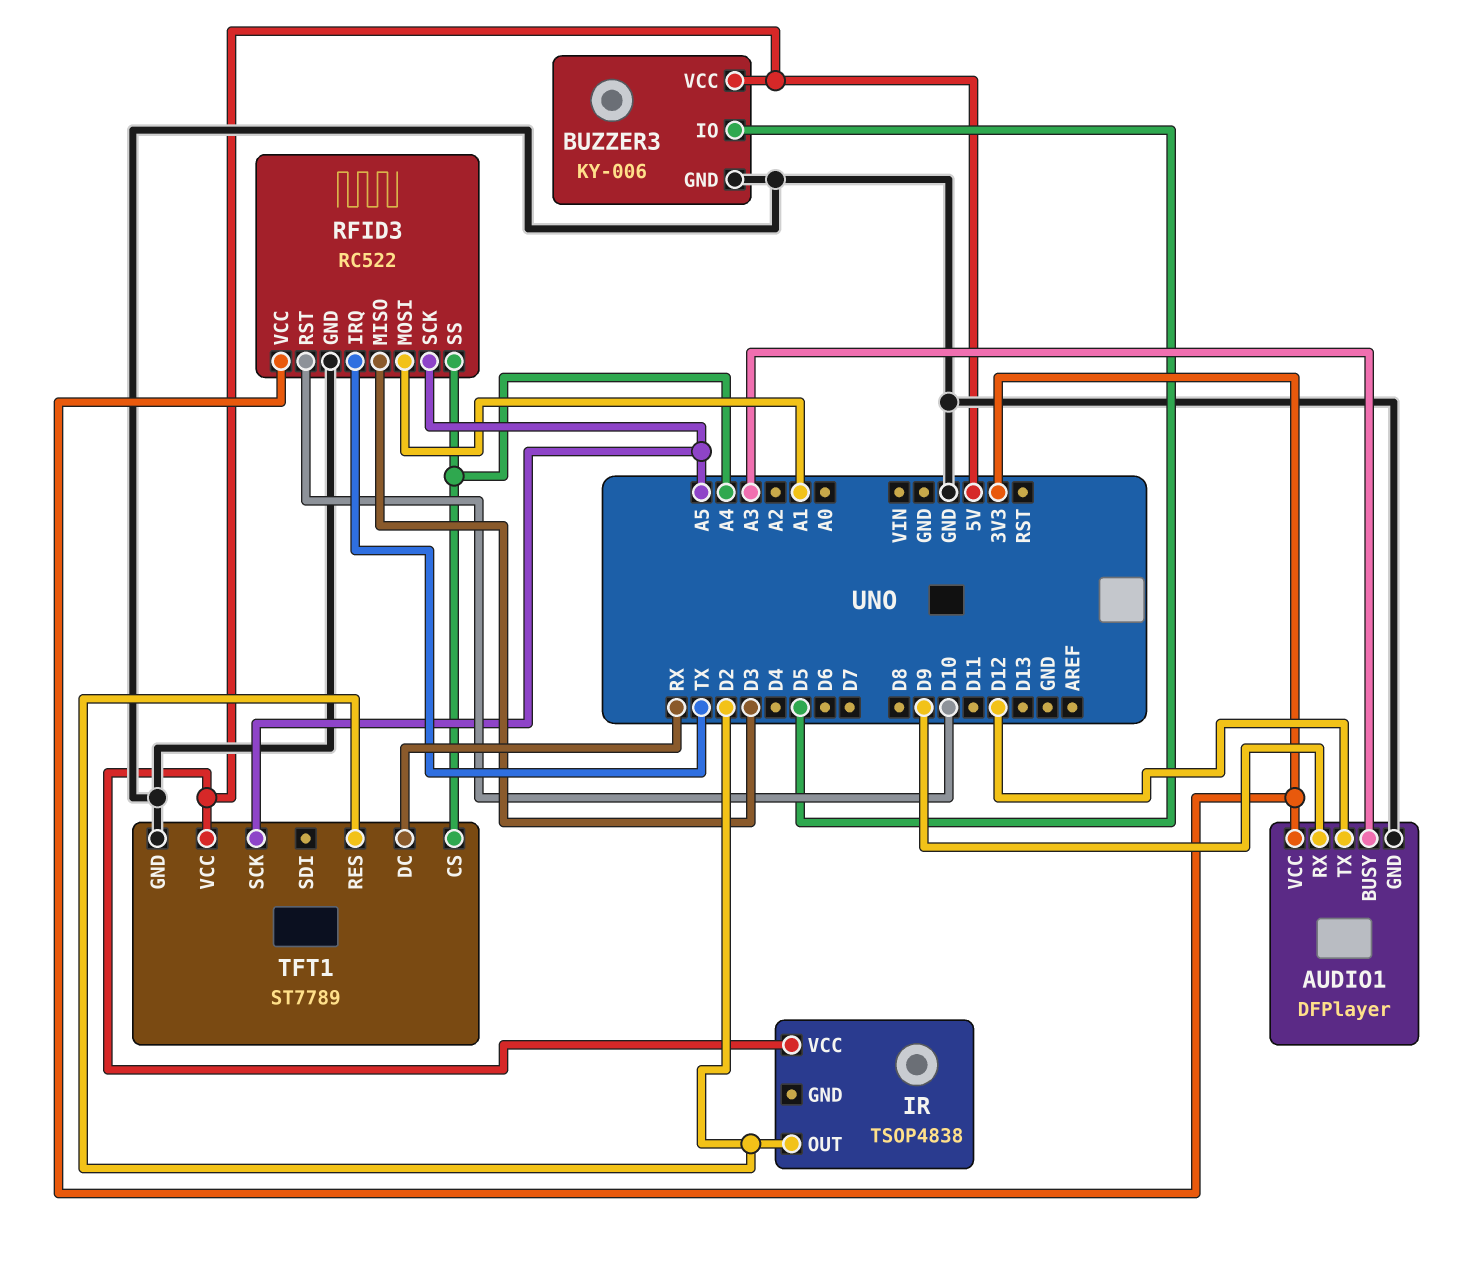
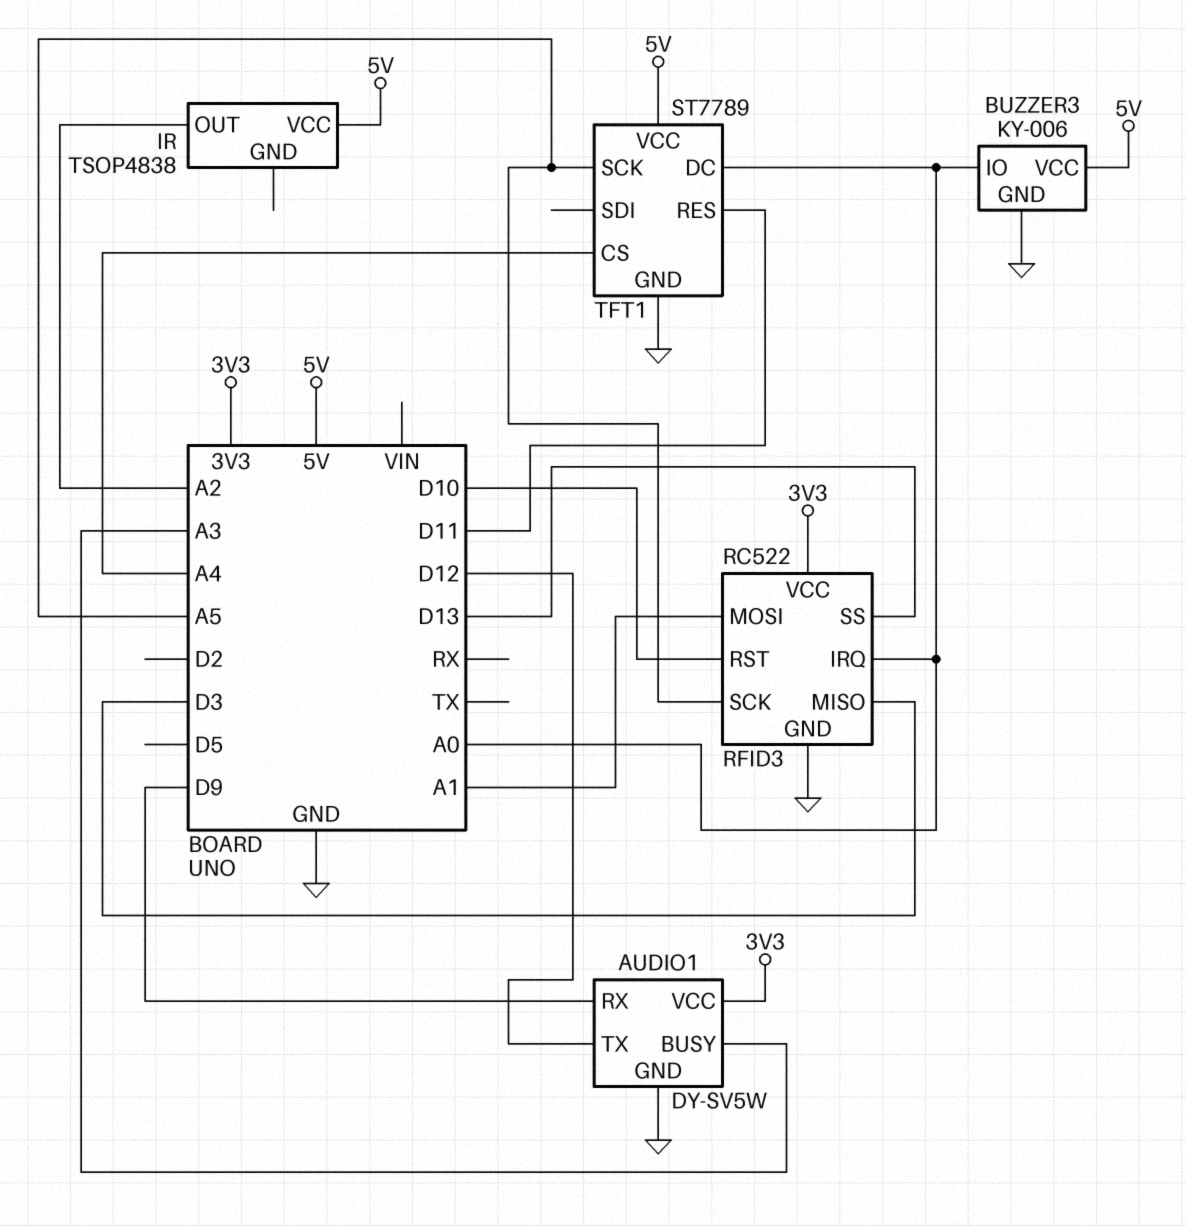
AUDIO1: DFPlayer -> DY-SV5W
BUZZER3 pin IO: D5 -> A0
IR pin OUT: D2 -> A2
RFID3 pin IRQ: TX -> A0
RFID3 pin SS: A4 -> D13
TFT1 pin DC: RX -> A0
TFT1 pin RES: D2 -> D11

